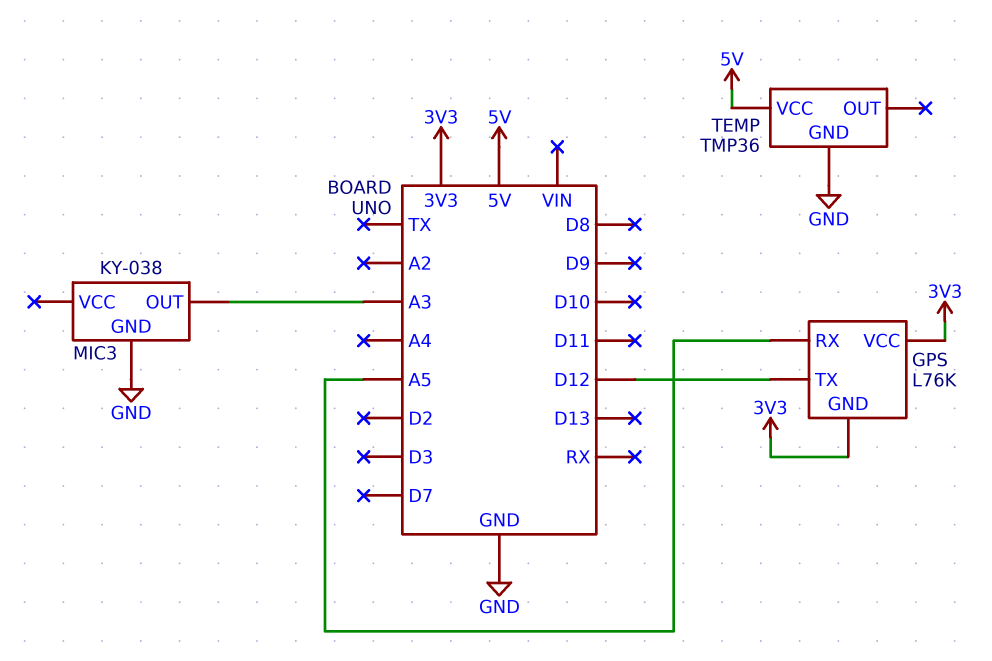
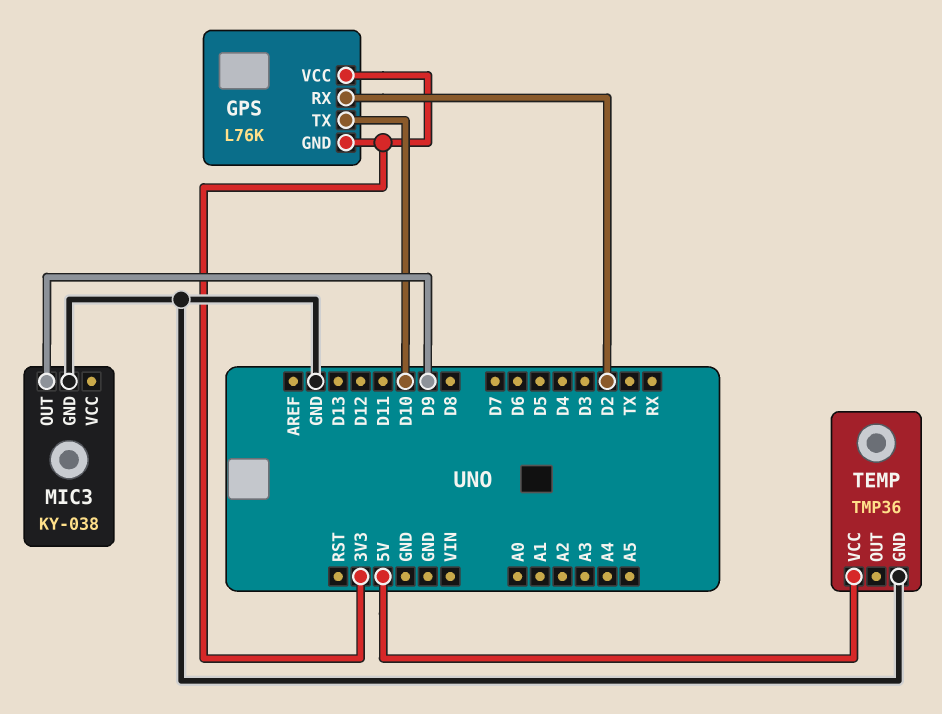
GPS pin RX: A5 -> D2
GPS pin TX: D12 -> D10
MIC3 pin OUT: A3 -> D9

